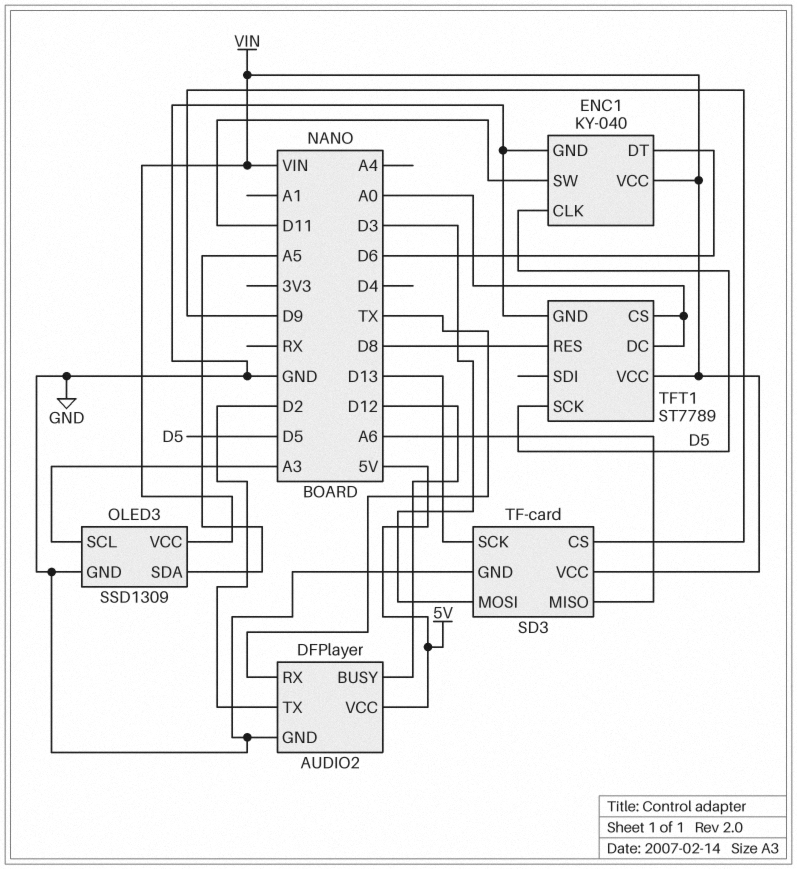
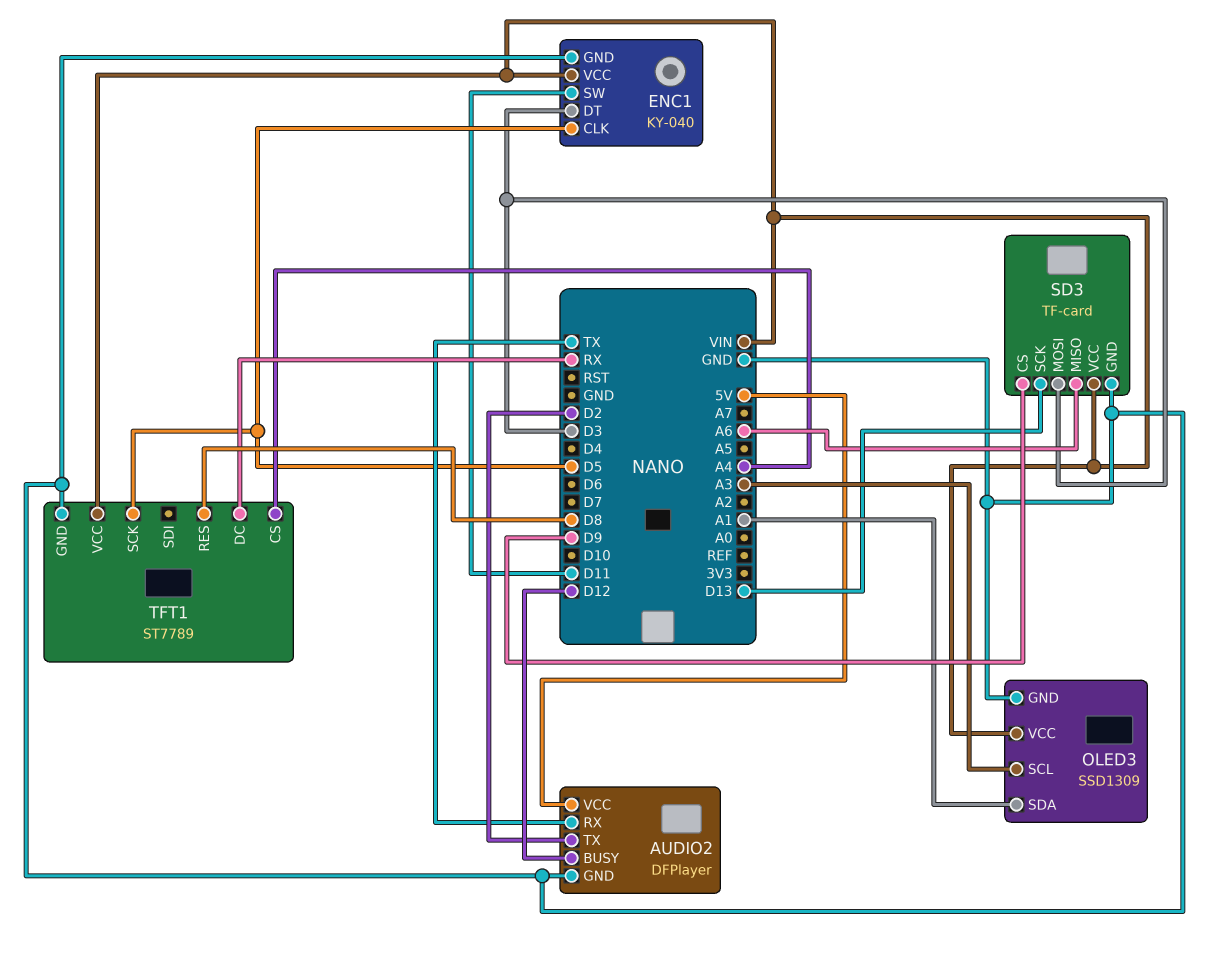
ENC1 pin DT: D6 -> D3
OLED3 pin SDA: A5 -> A1
TFT1 pin CS: A0 -> A4
TFT1 pin DC: A0 -> RX

